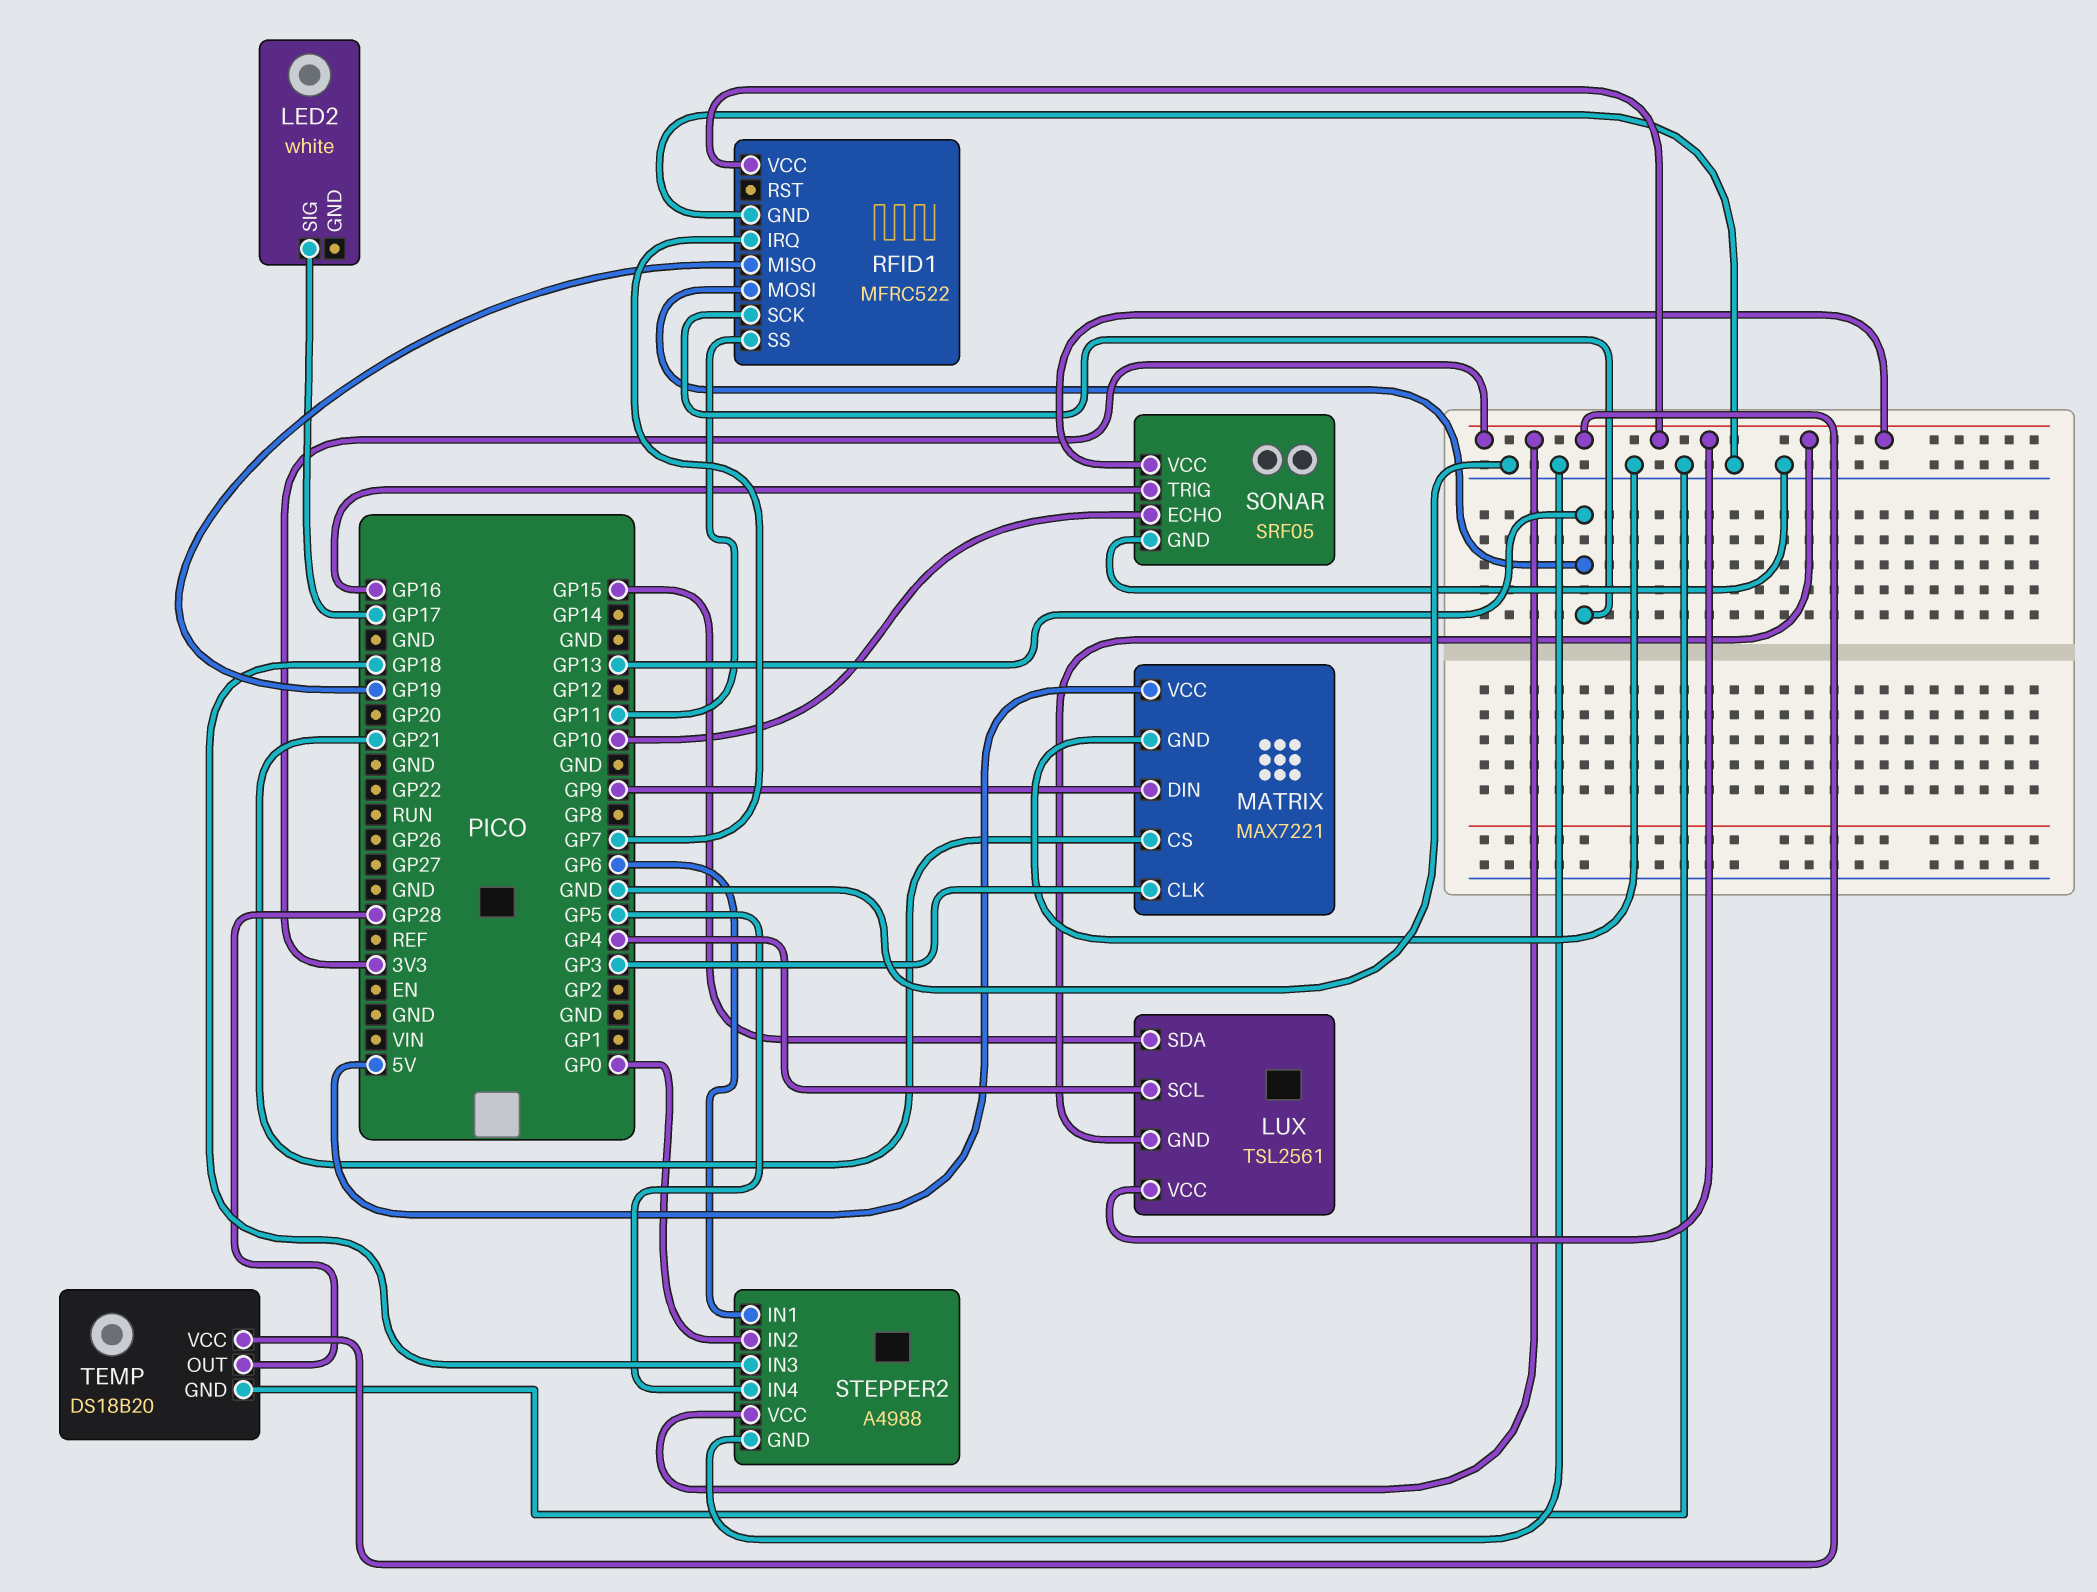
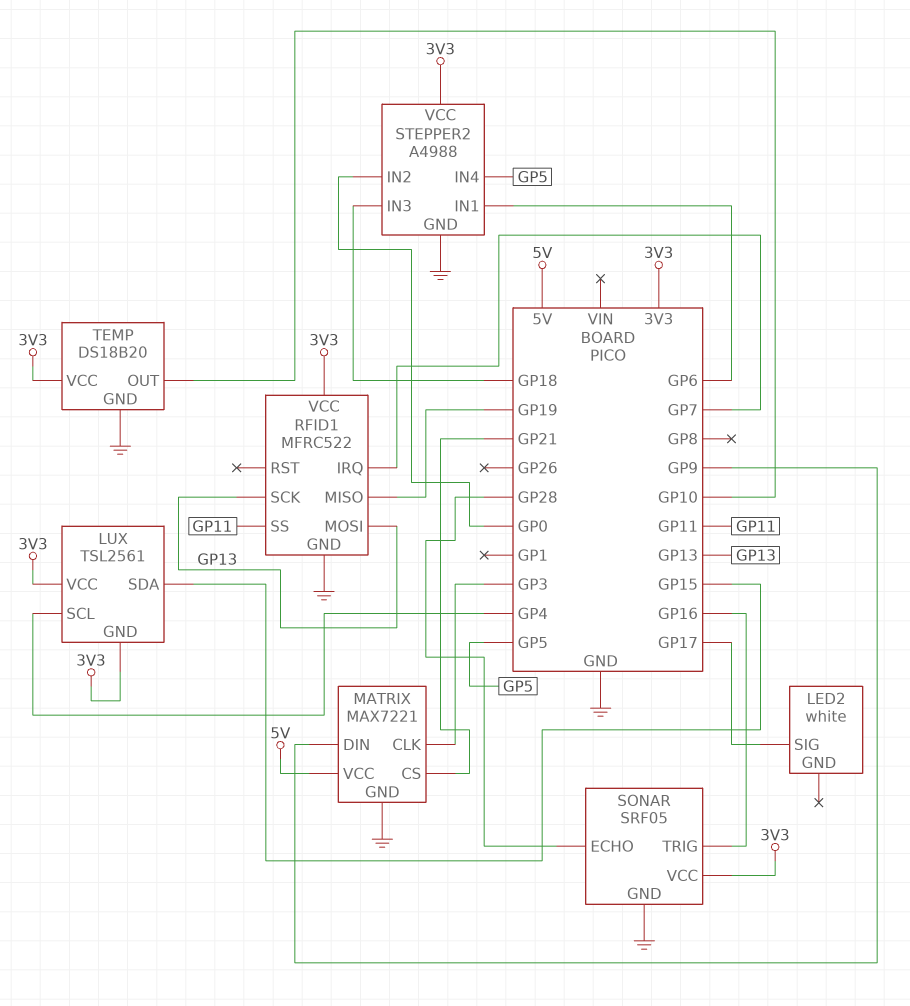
SONAR pin ECHO: GP10 -> GP28
TEMP pin OUT: GP28 -> GP10

